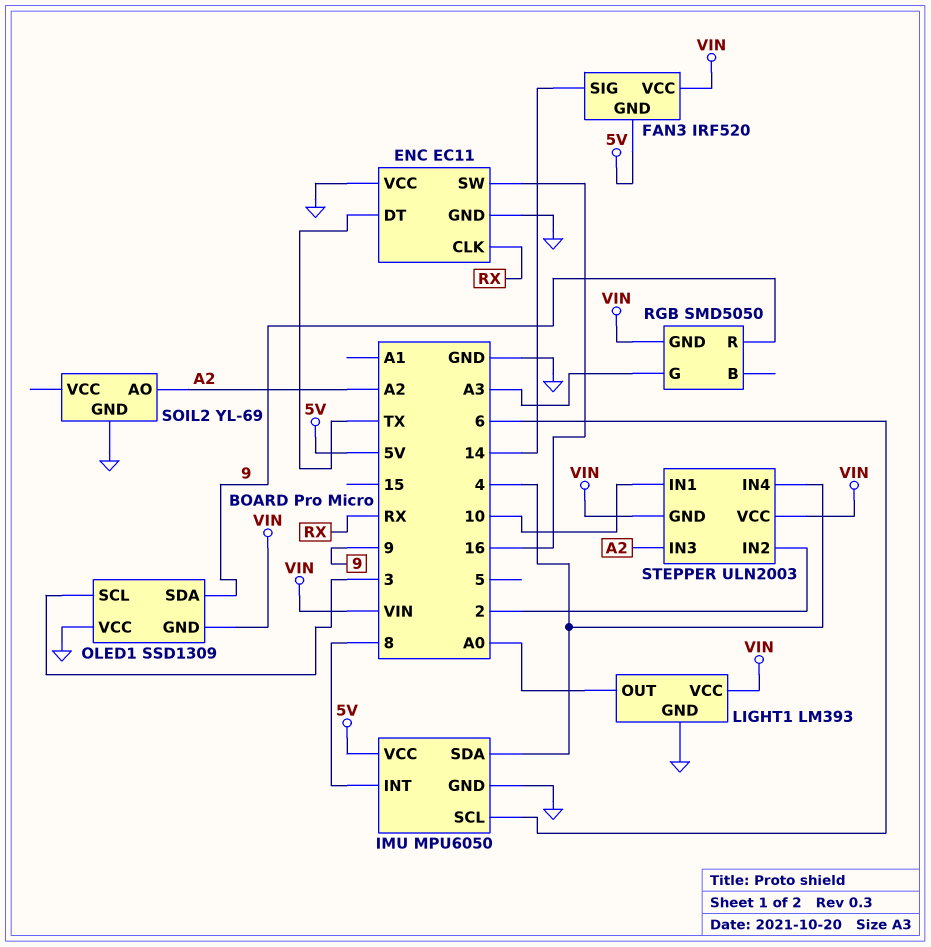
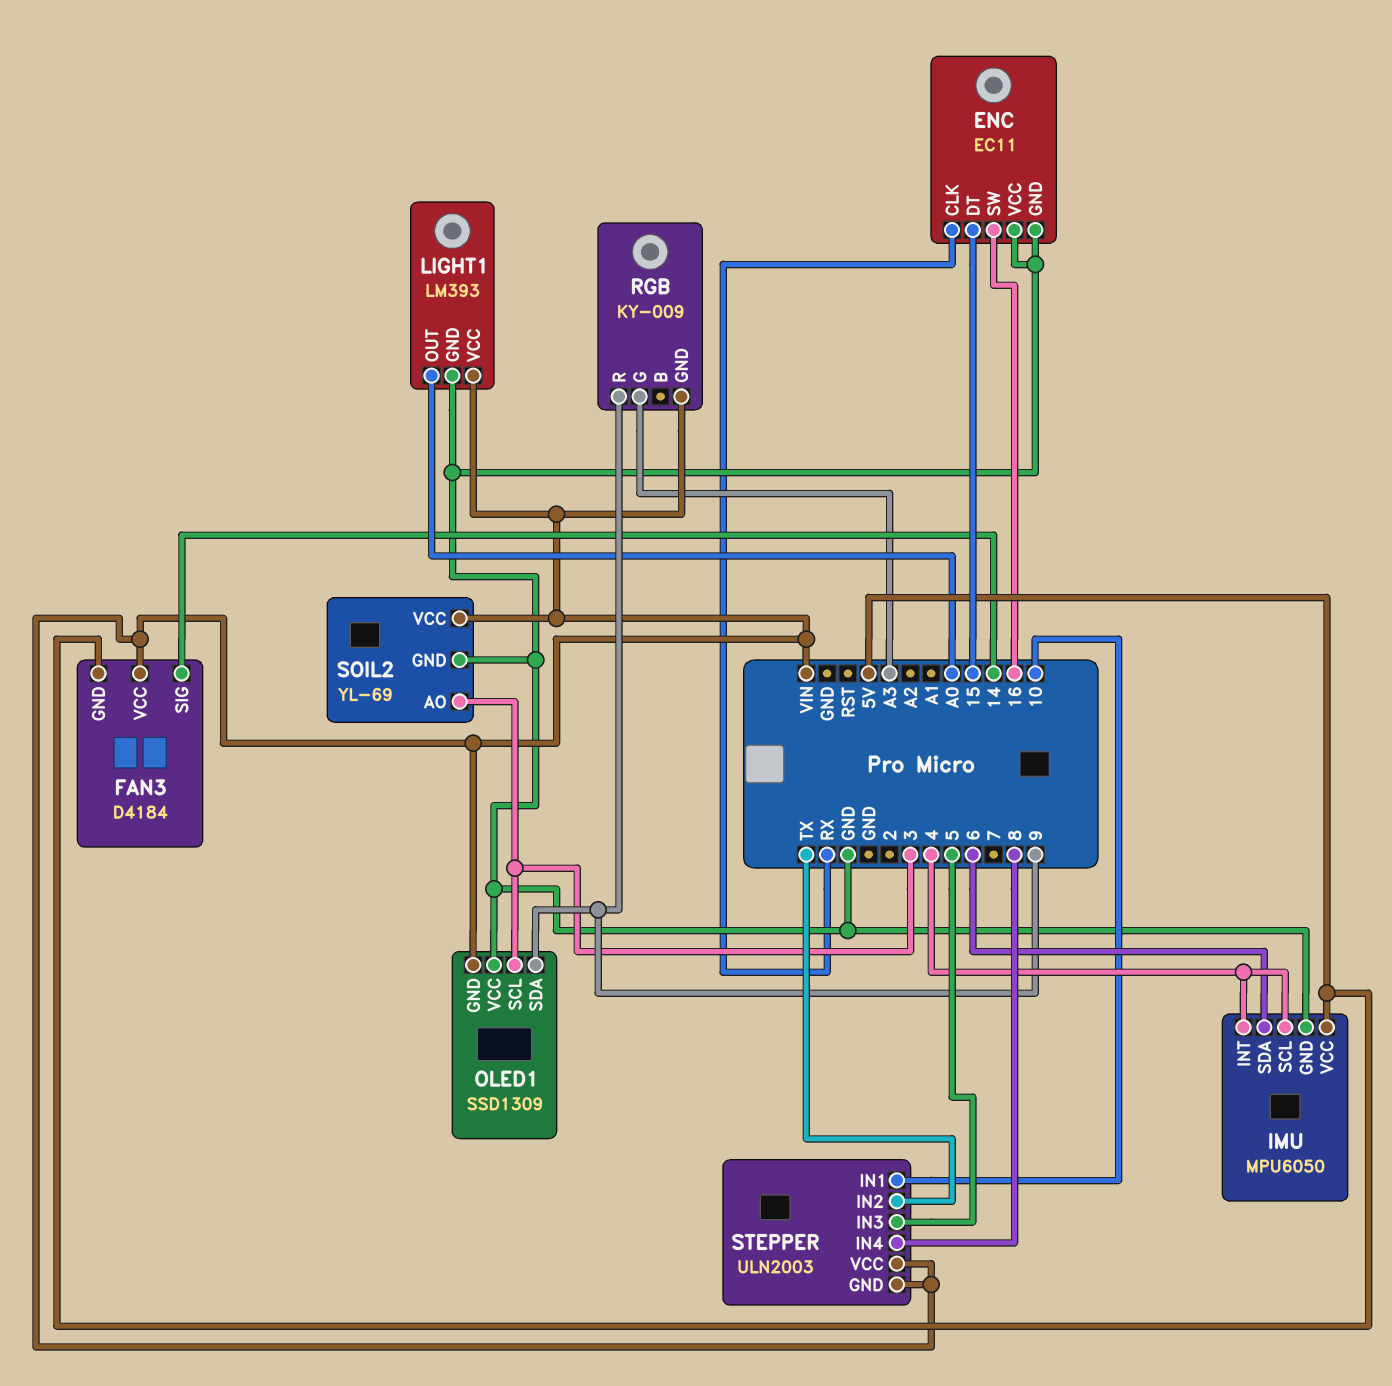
ENC pin DT: TX -> 15
FAN3: IRF520 -> D4184
IMU pin INT: 8 -> 4
IMU pin SCL: 6 -> 4
IMU pin SDA: 4 -> 6
RGB: SMD5050 -> KY-009
SOIL2 pin AO: A2 -> 3
SOIL2 pin VCC: none -> VIN
STEPPER pin IN2: 2 -> TX
STEPPER pin IN3: A2 -> 5
STEPPER pin IN4: 4 -> 8

